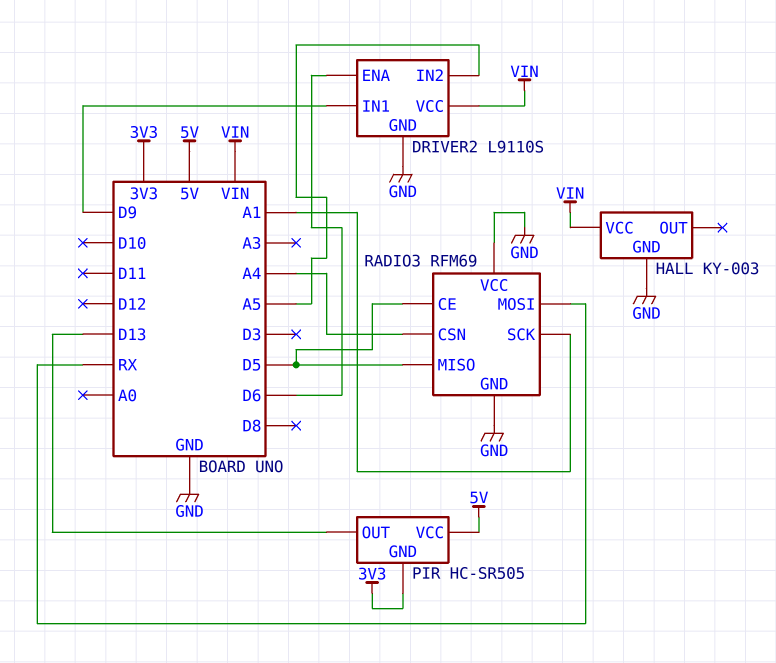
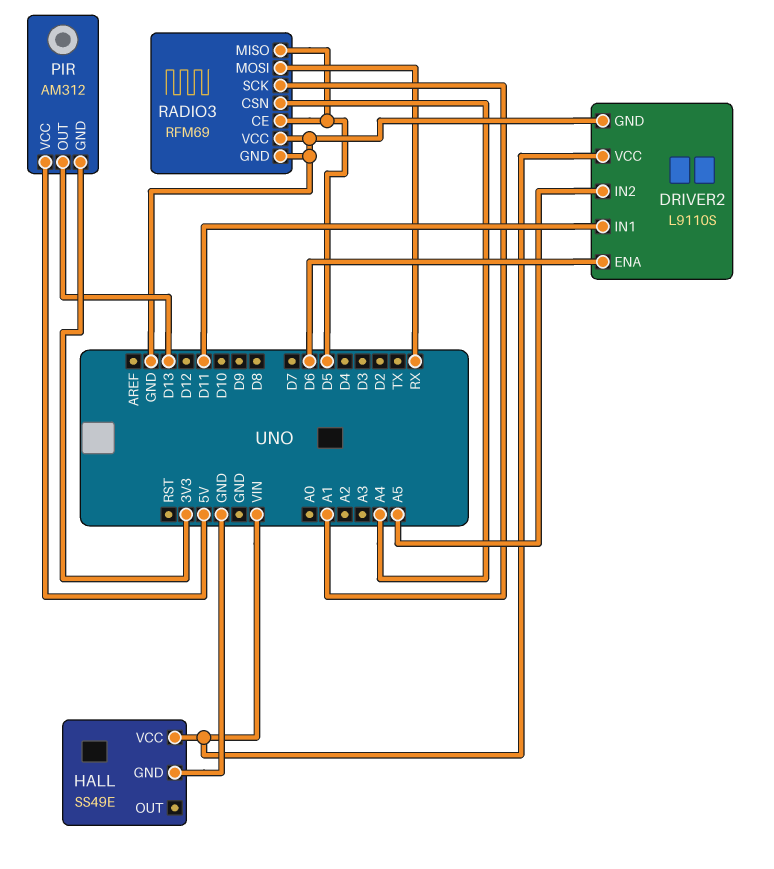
DRIVER2 pin IN1: D9 -> D11
HALL: KY-003 -> SS49E
PIR: HC-SR505 -> AM312

